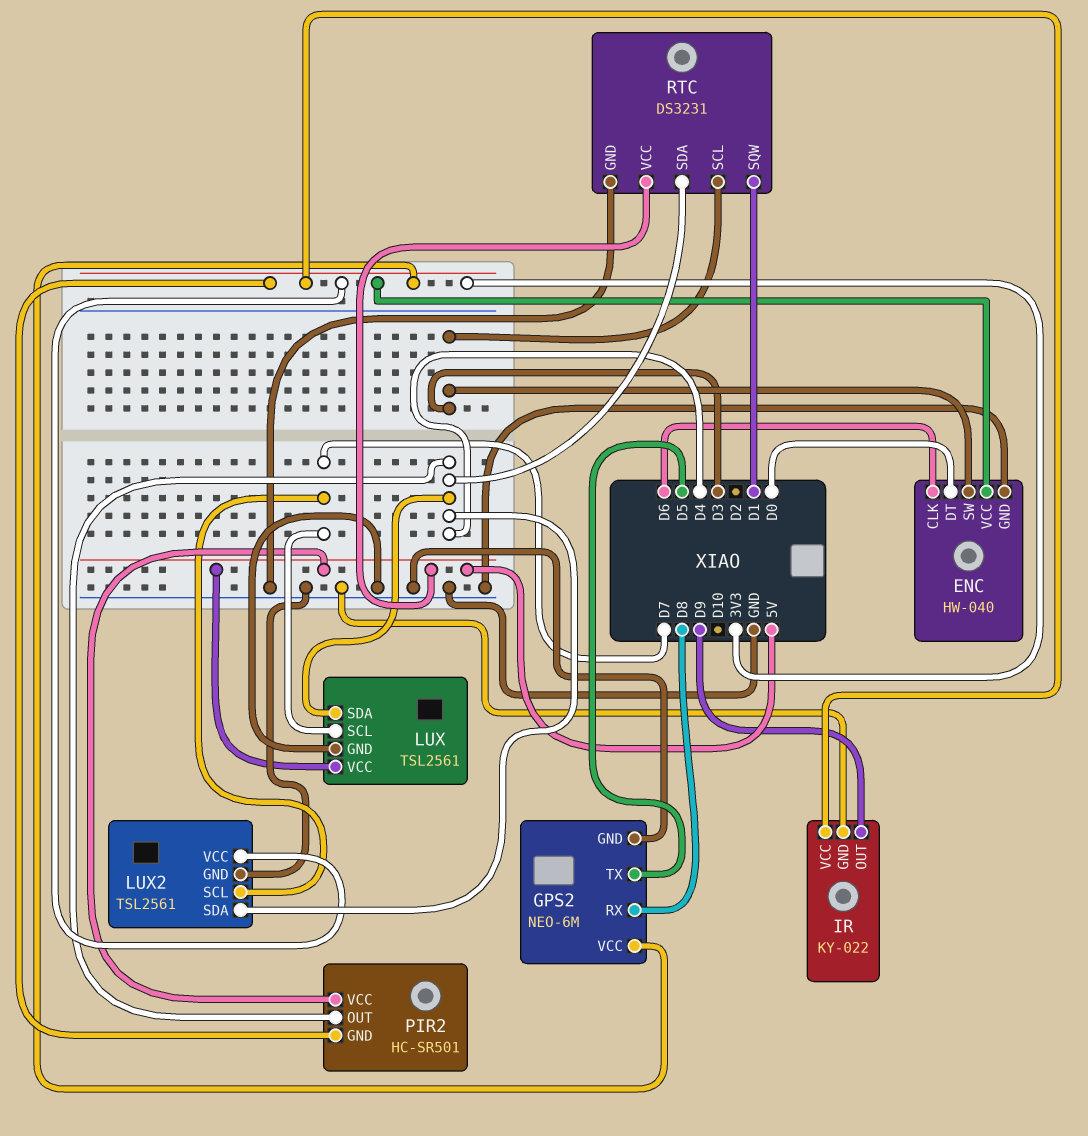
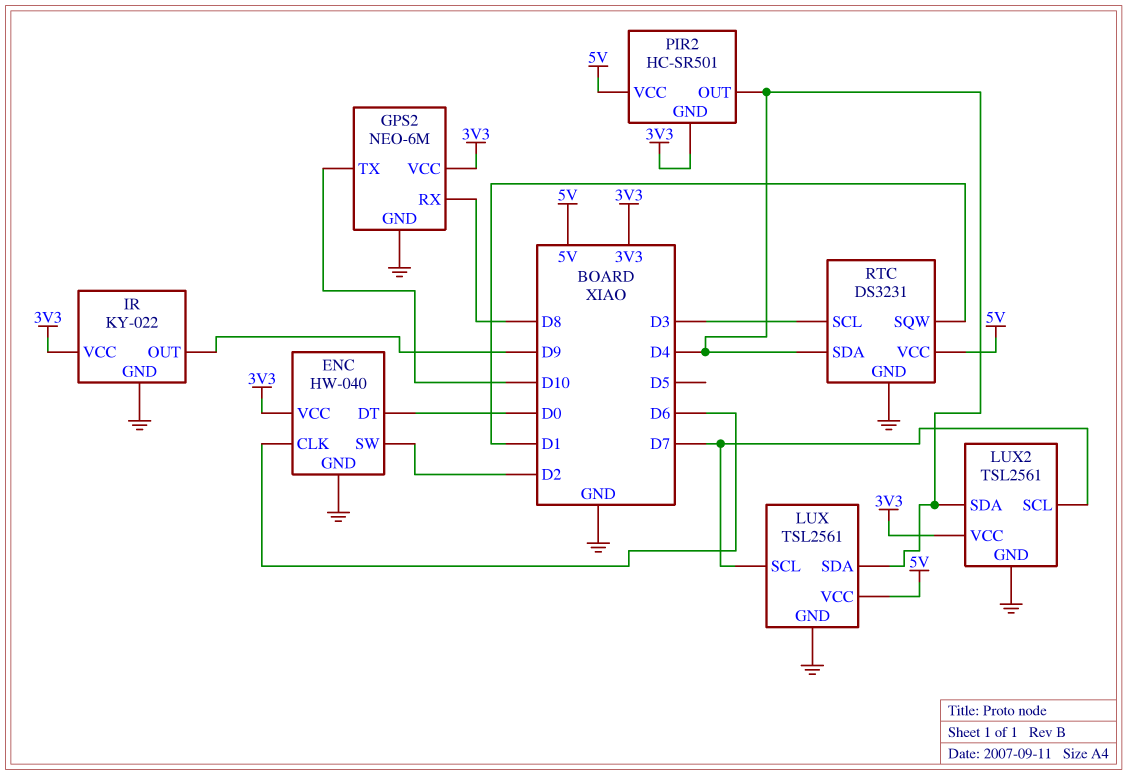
ENC pin SW: D3 -> D2
GPS2 pin TX: D5 -> D10

